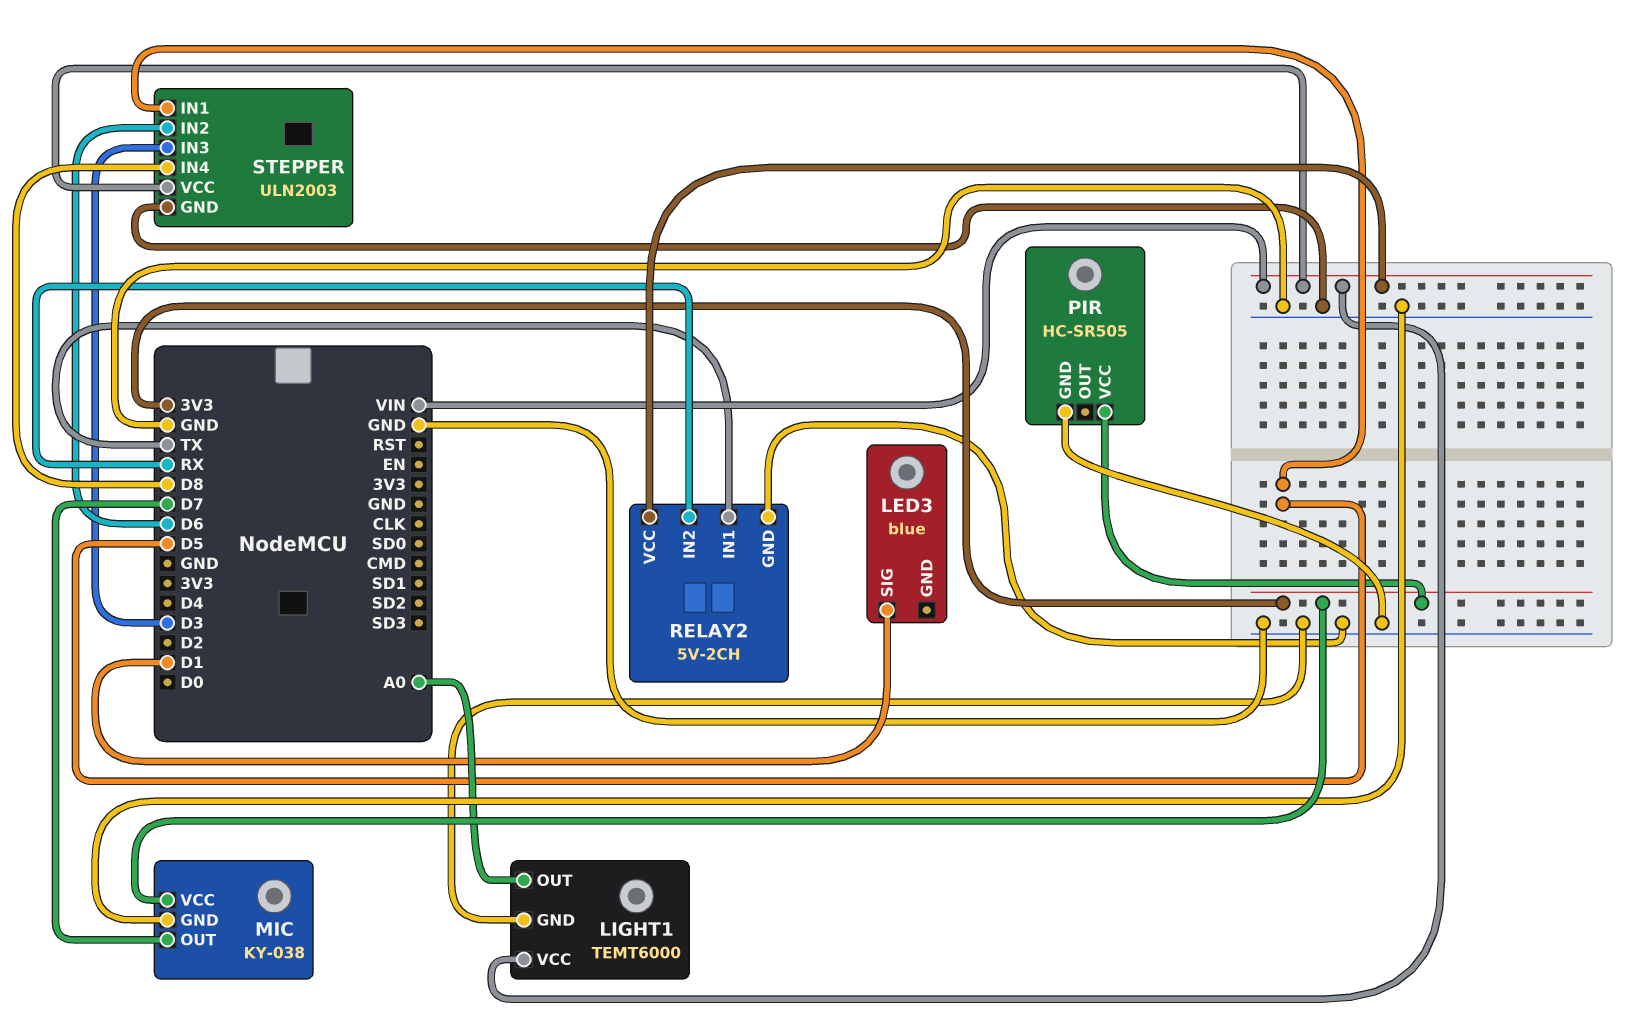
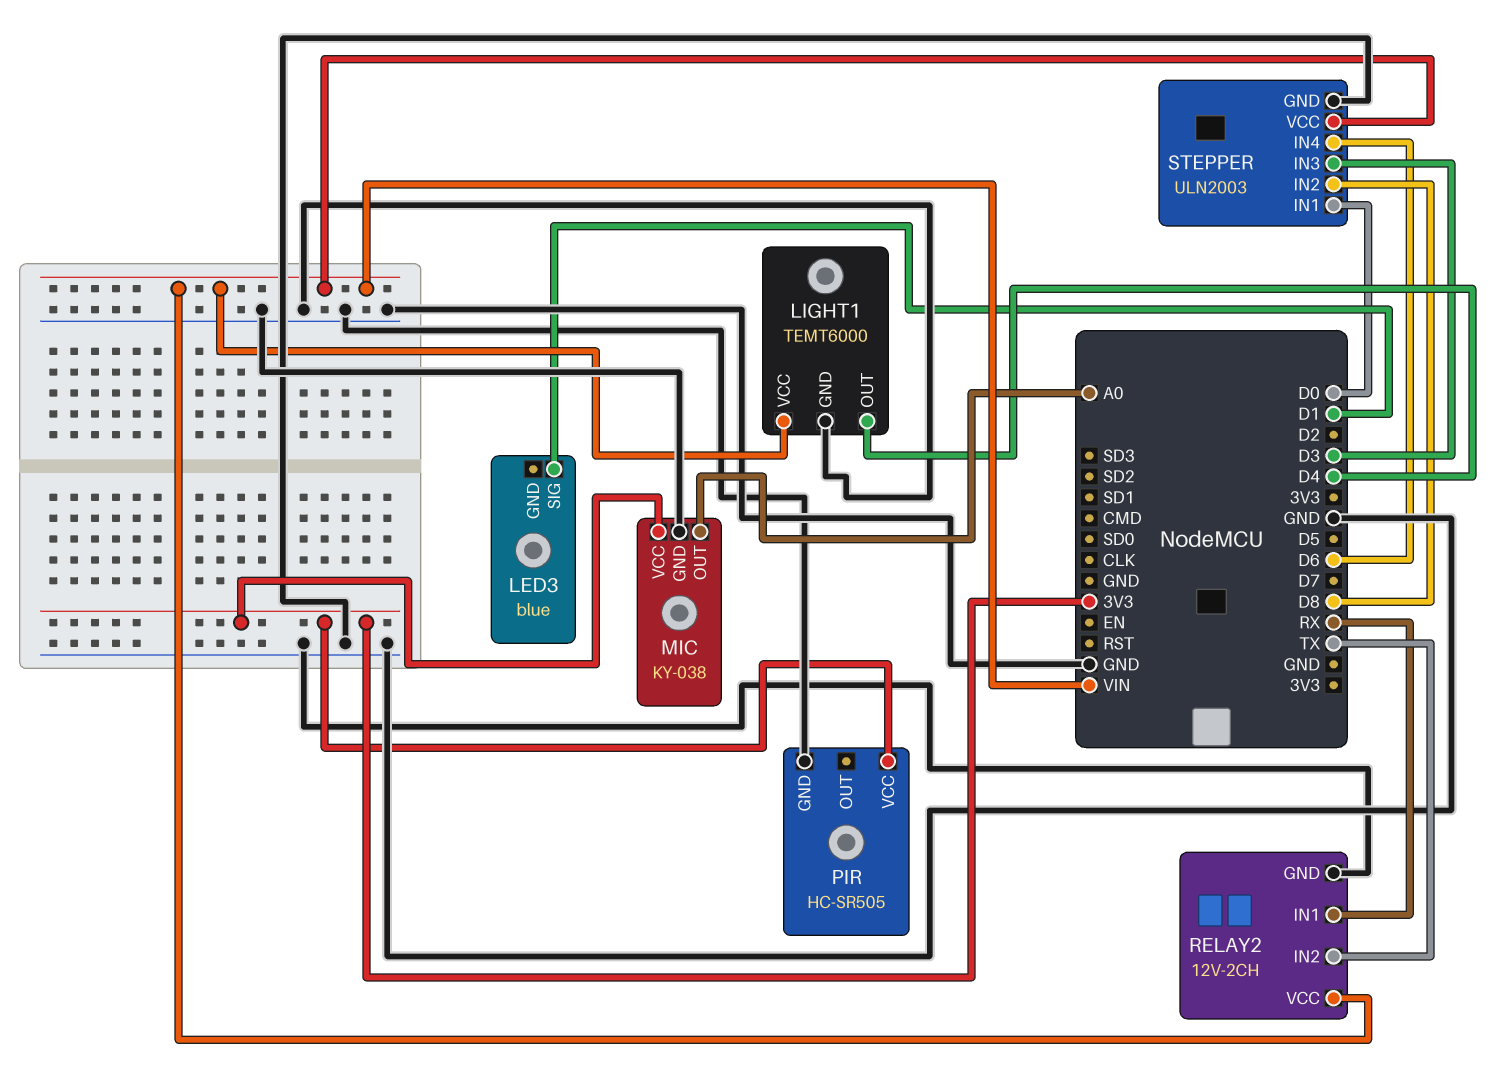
LIGHT1 pin OUT: A0 -> D4
MIC pin OUT: D7 -> A0
RELAY2: 5V-2CH -> 12V-2CH
RELAY2 pin IN1: TX -> RX
RELAY2 pin IN2: RX -> TX
STEPPER pin IN1: D5 -> D0
STEPPER pin IN2: D6 -> D8
STEPPER pin IN4: D8 -> D6

